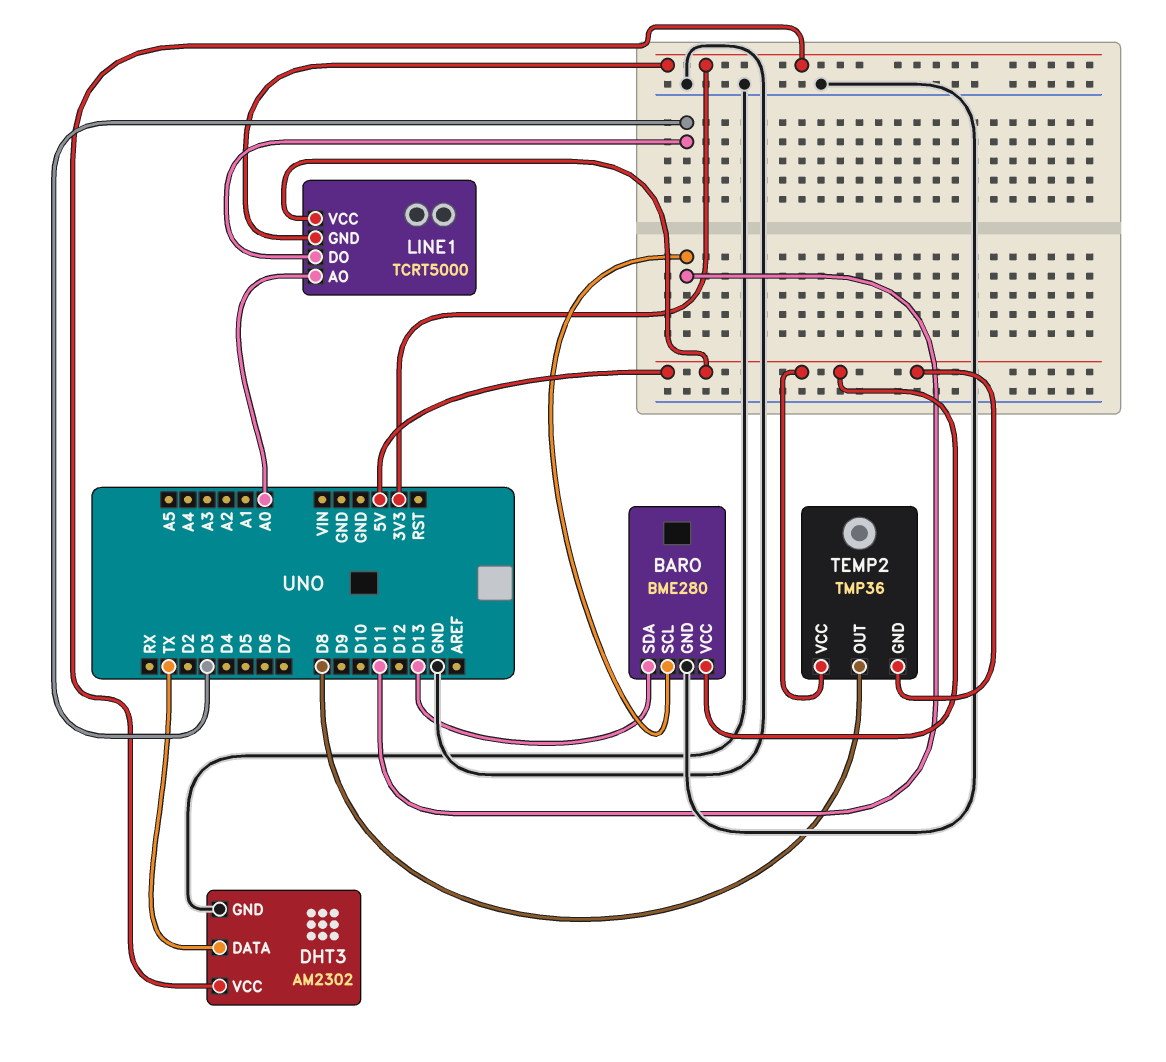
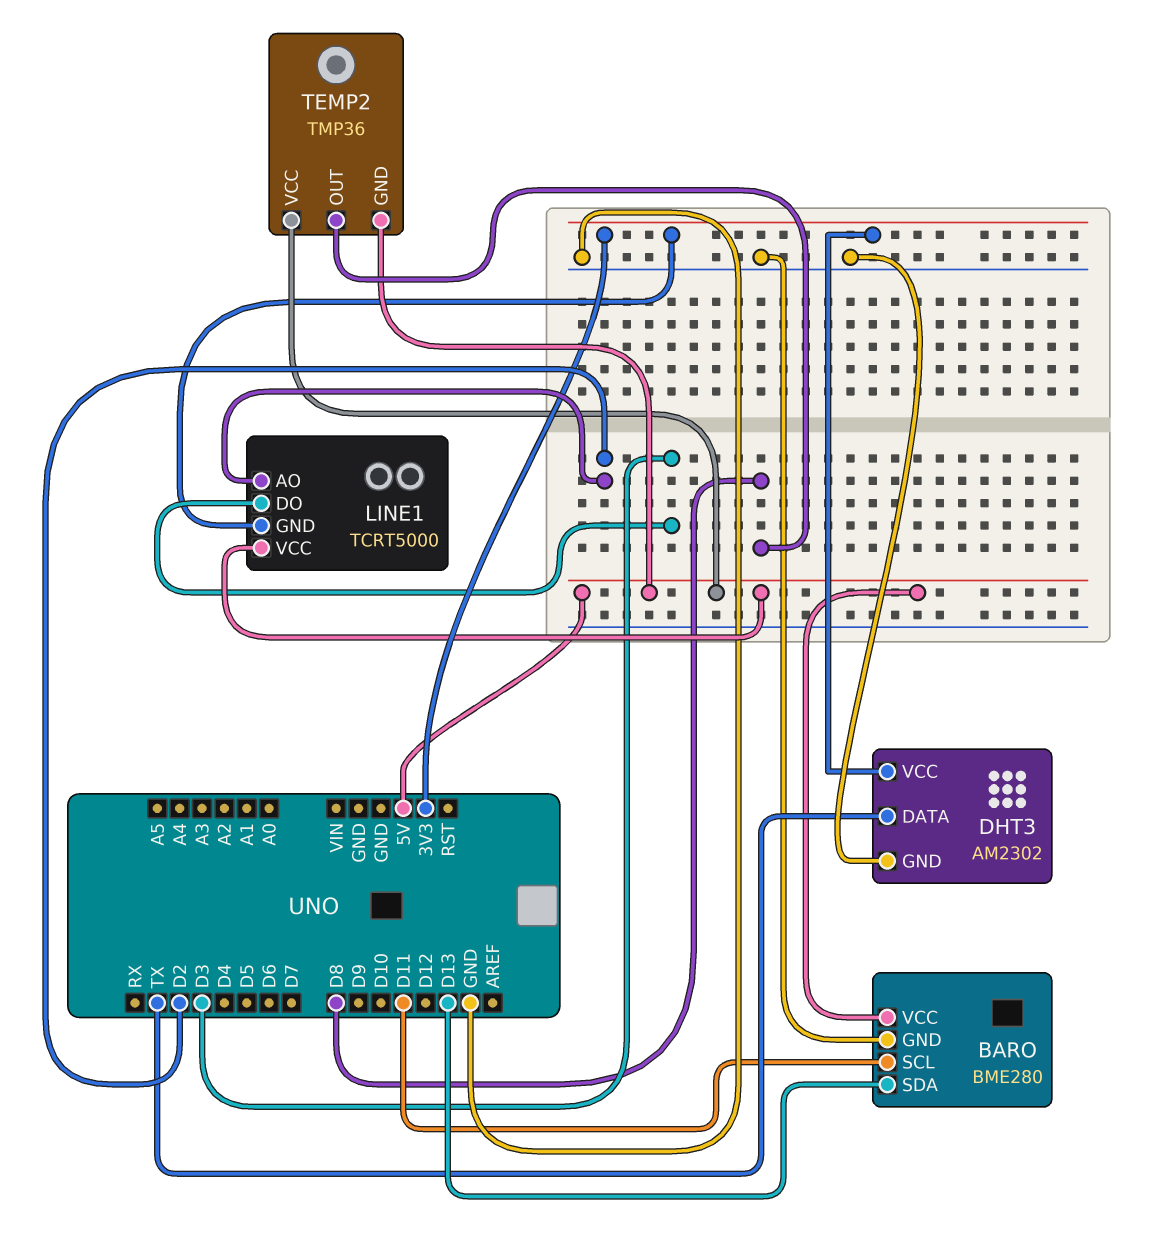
LINE1 pin AO: A0 -> D2

